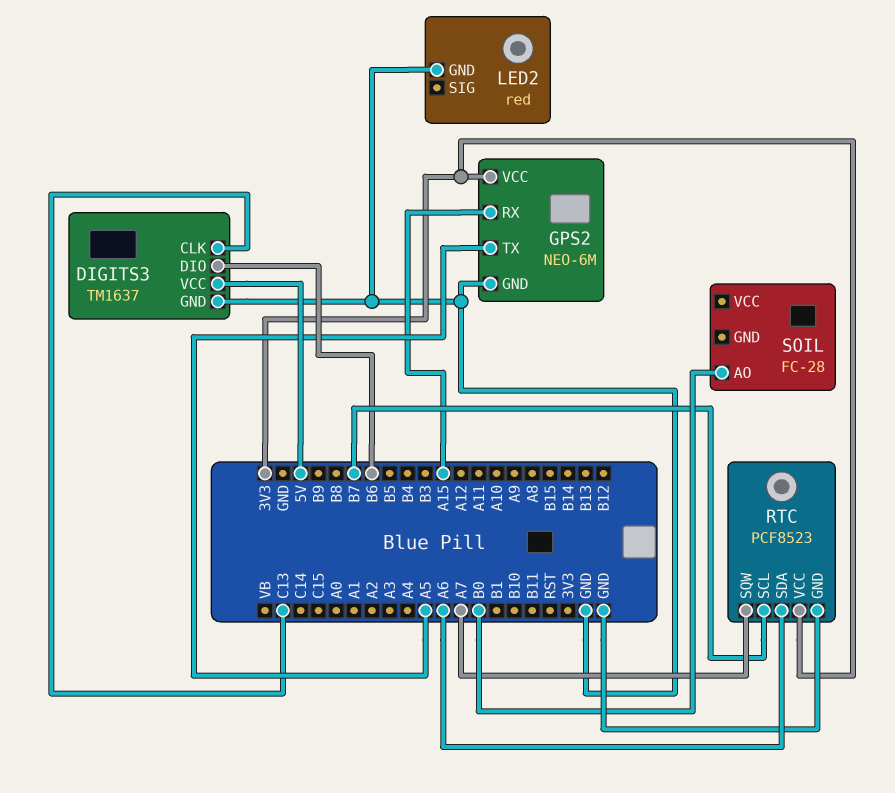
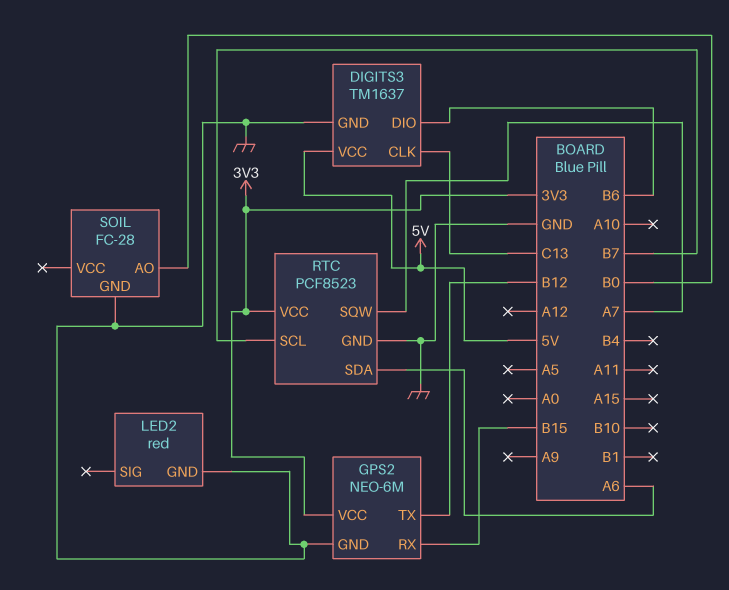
GPS2 pin RX: A15 -> B15
GPS2 pin TX: A5 -> B12
SOIL pin GND: none -> GND

